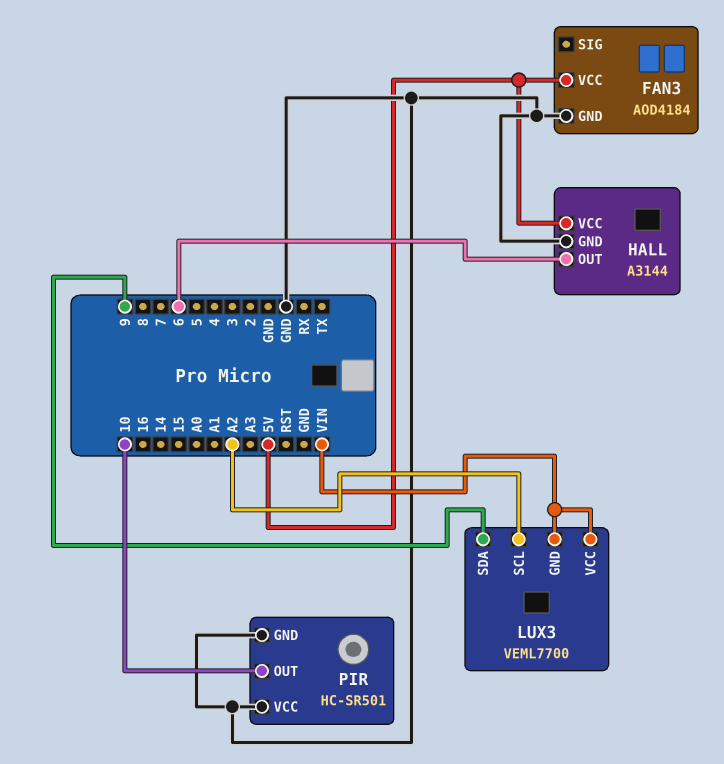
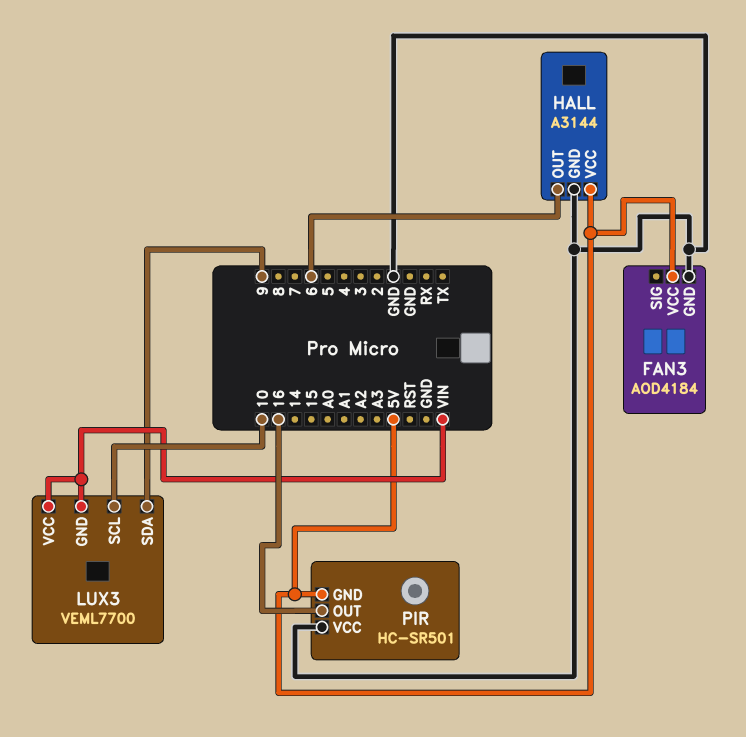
LUX3 pin SCL: A2 -> 10
PIR pin GND: GND -> 5V
PIR pin OUT: 10 -> 16

